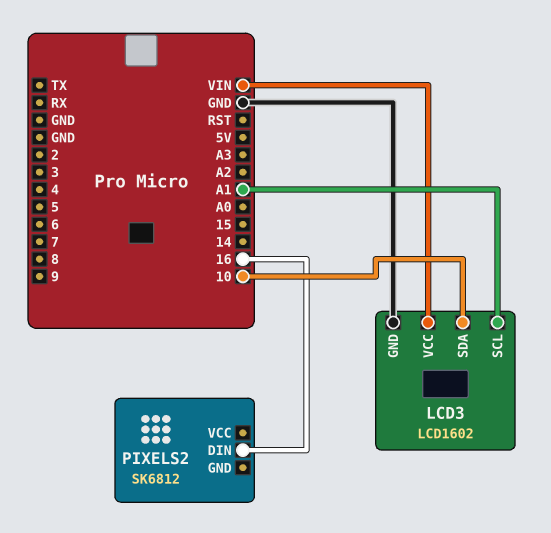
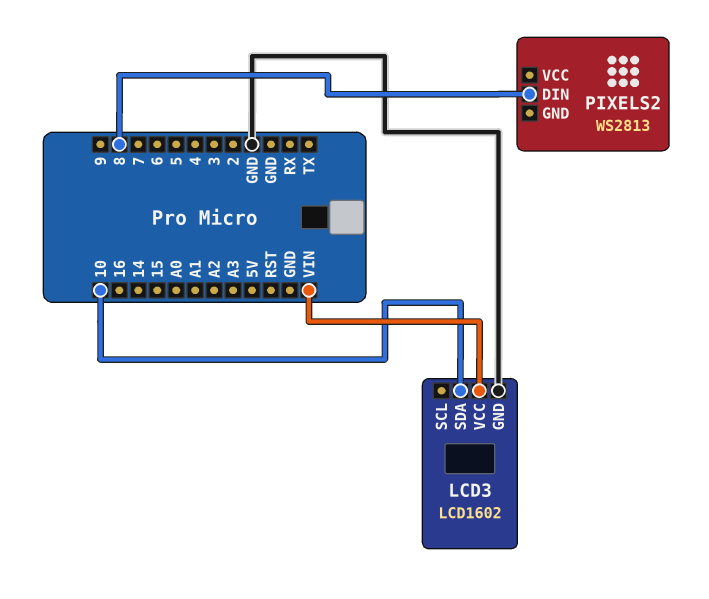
LCD3 pin SCL: A1 -> none
PIXELS2: SK6812 -> WS2813
PIXELS2 pin DIN: 16 -> 8

